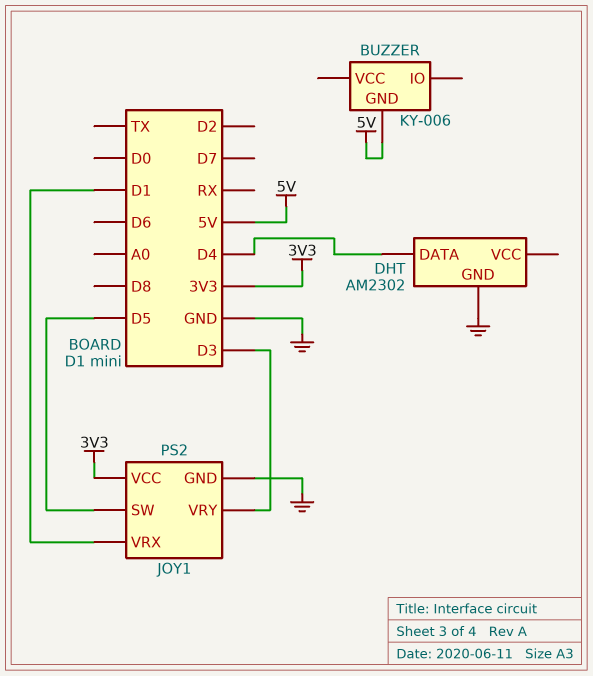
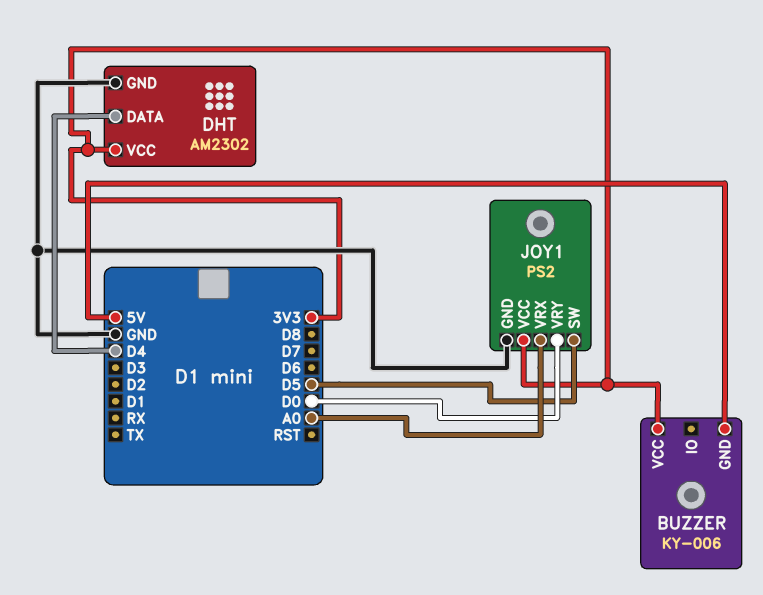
BUZZER pin VCC: none -> 3V3
DHT pin VCC: none -> 3V3
JOY1 pin VRX: D1 -> A0
JOY1 pin VRY: D3 -> D0

